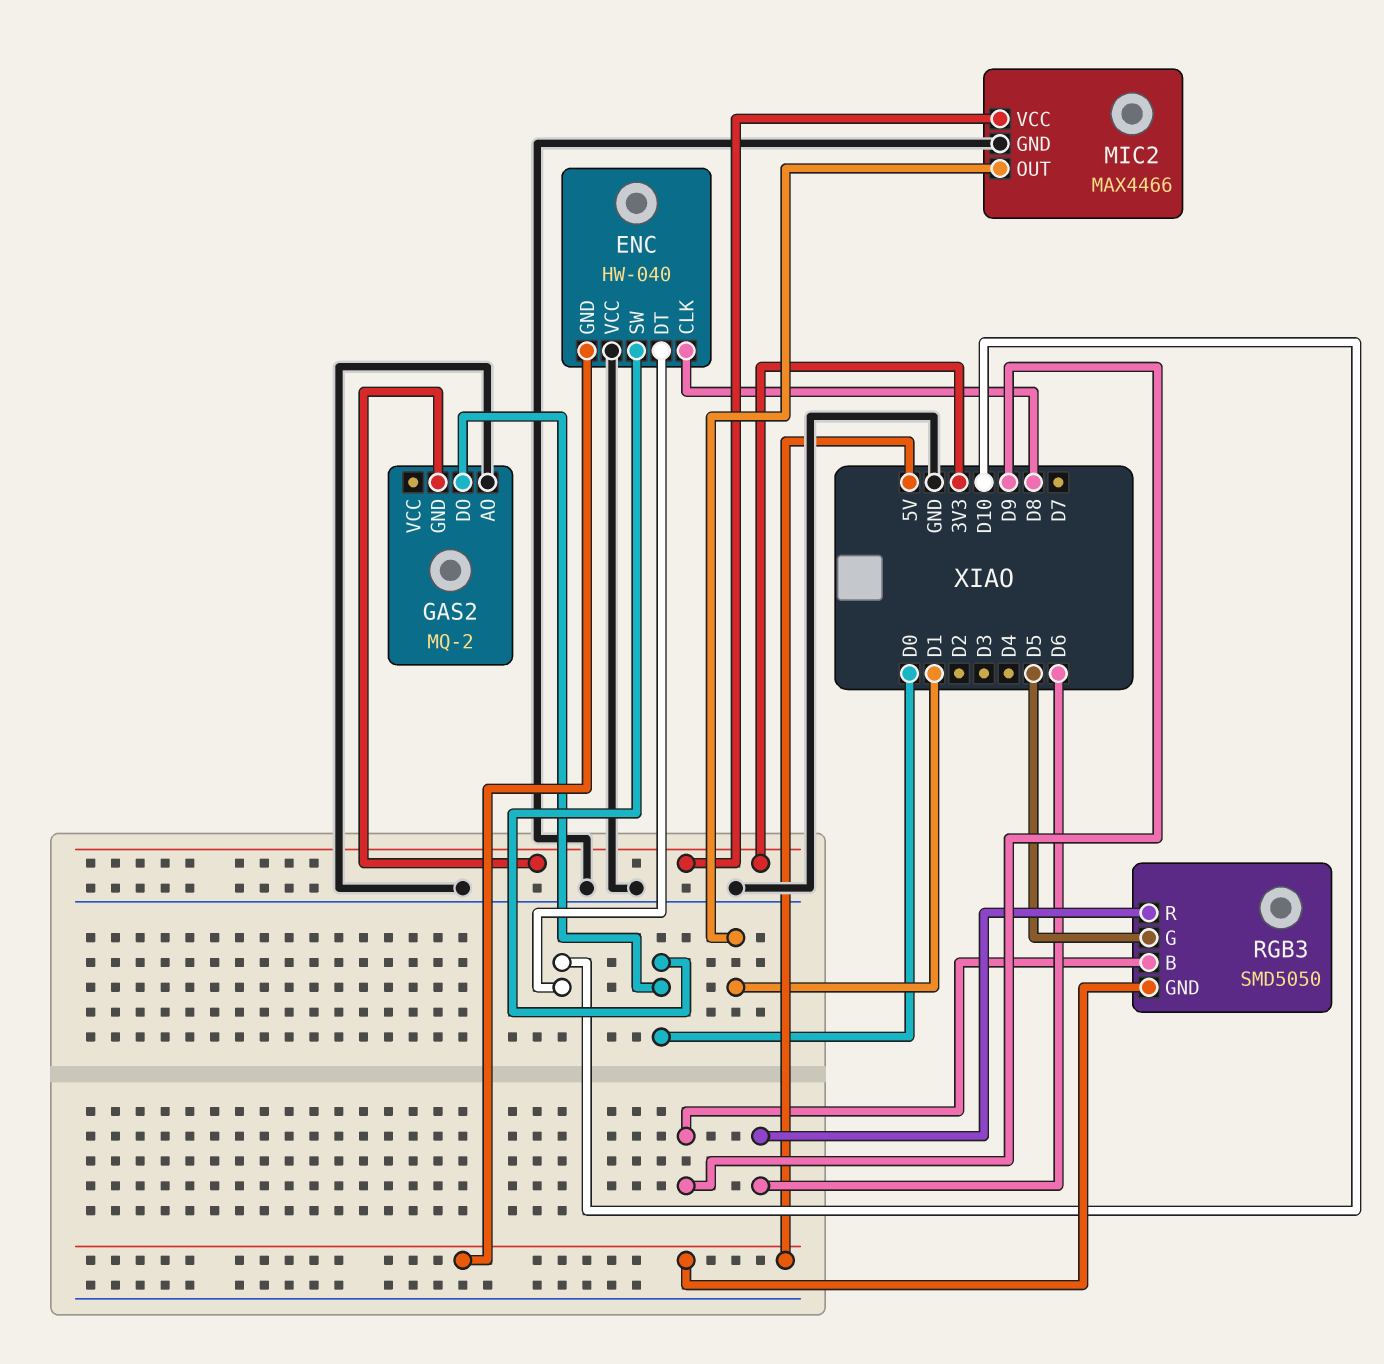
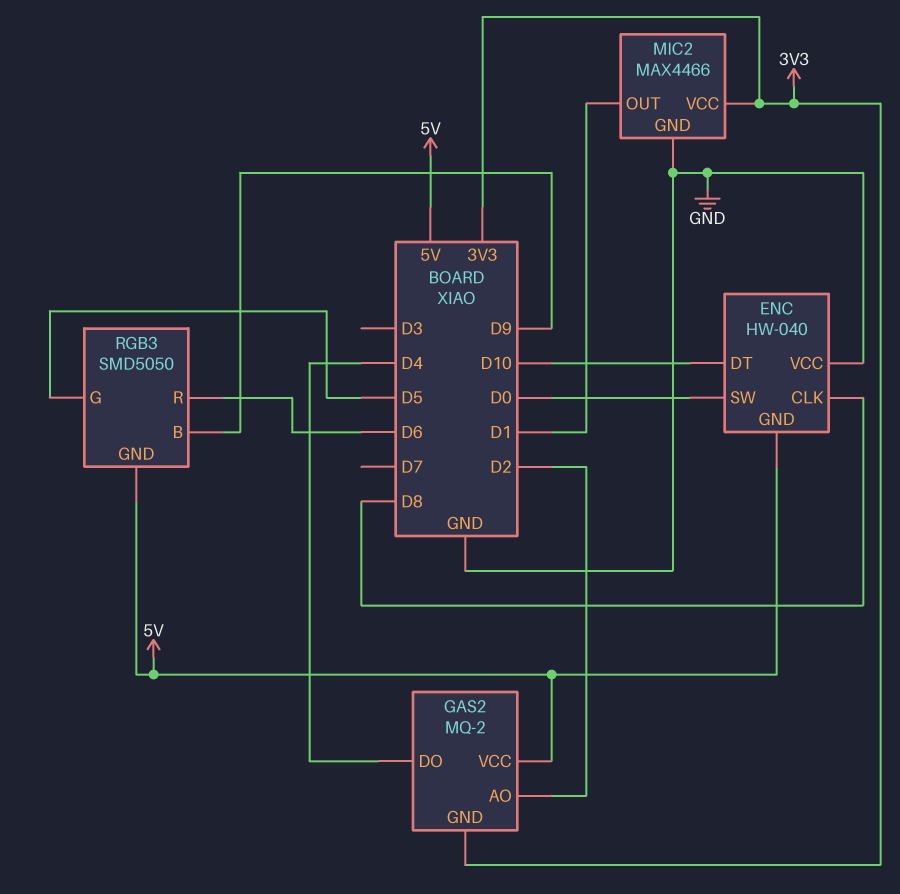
GAS2 pin AO: GND -> D2
GAS2 pin DO: D0 -> D4
GAS2 pin VCC: none -> 5V

